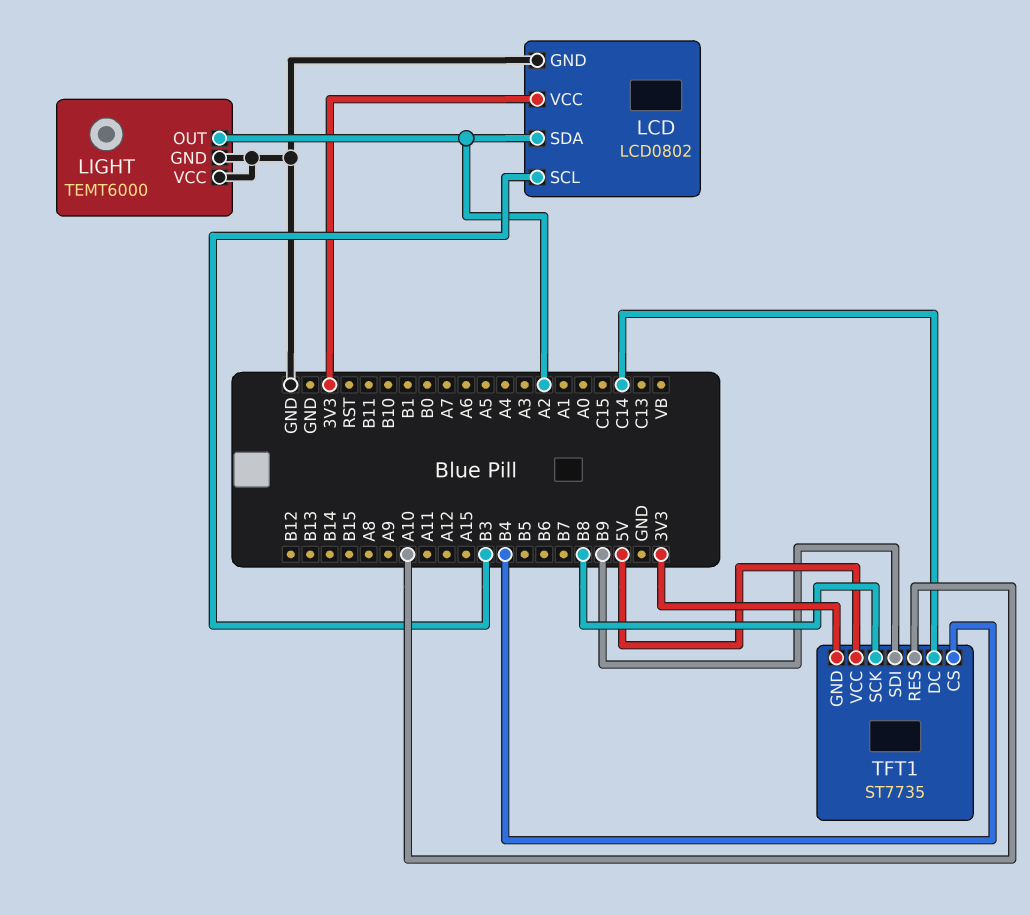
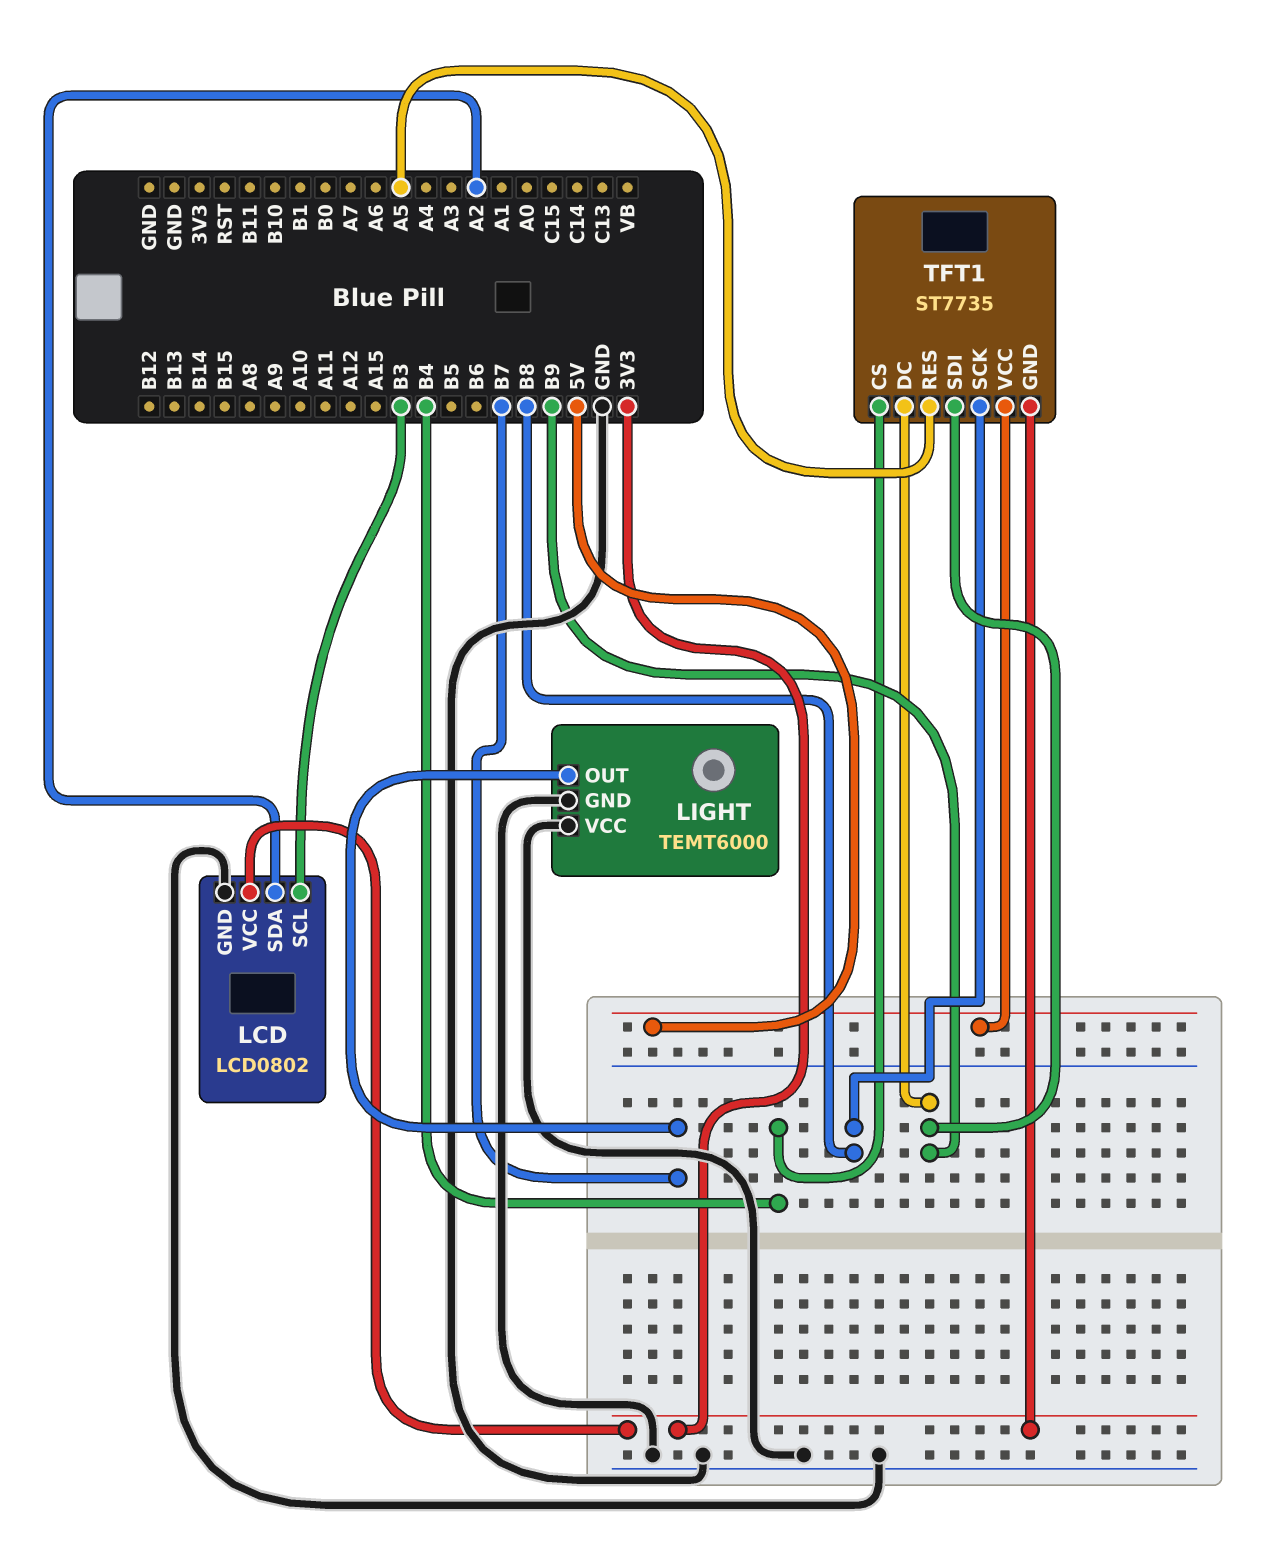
LIGHT pin OUT: A2 -> B7
TFT1 pin DC: C14 -> B9
TFT1 pin RES: A10 -> A5

